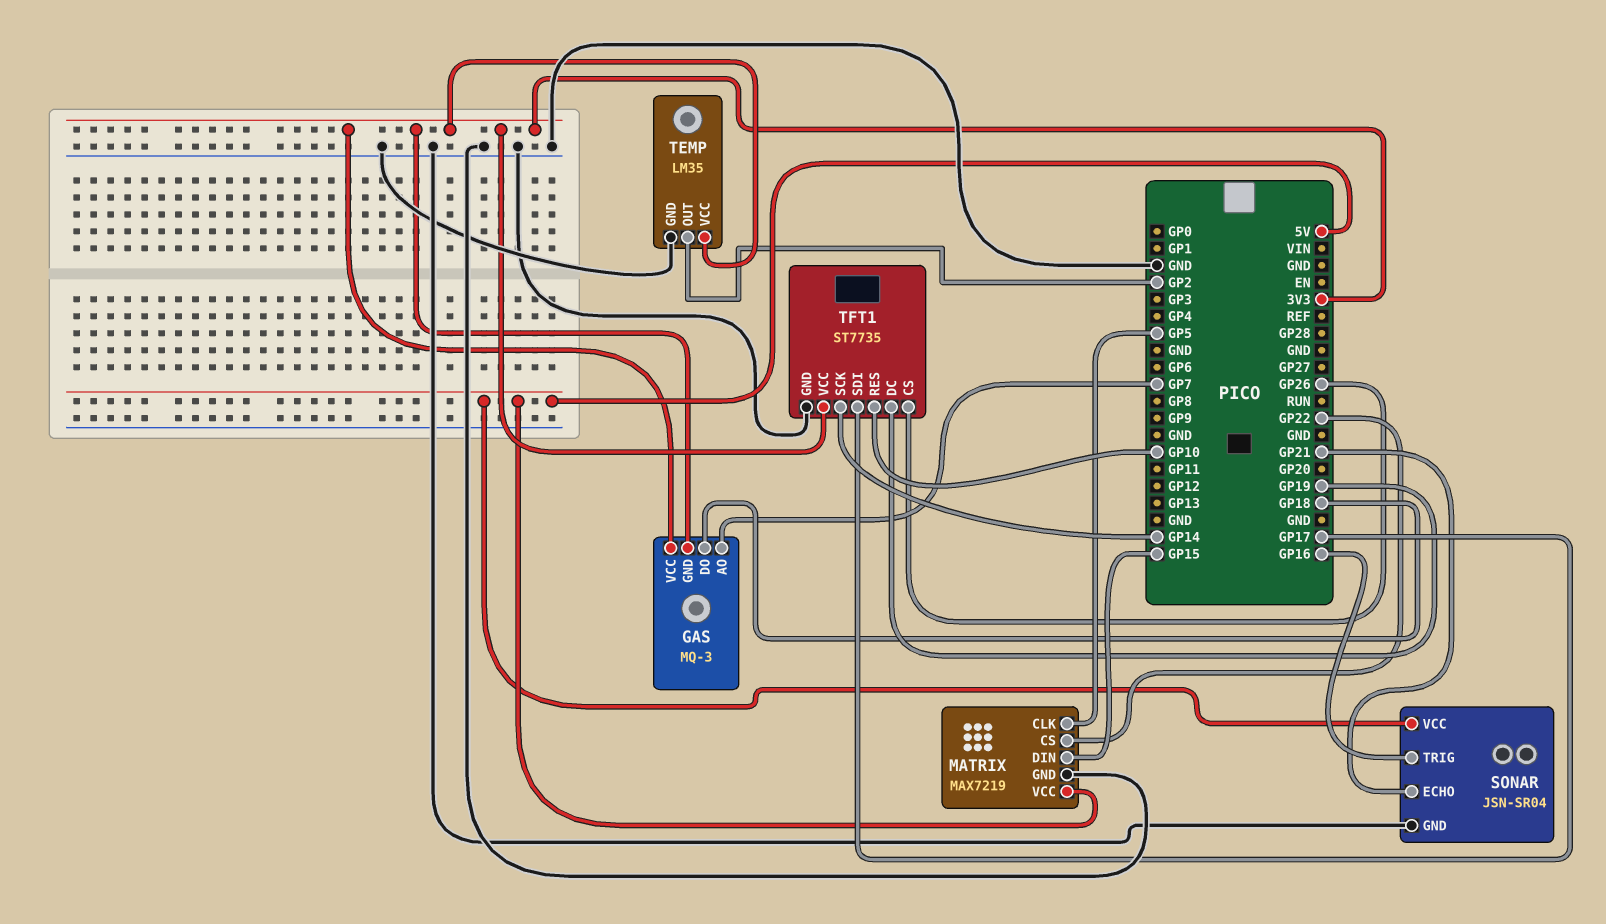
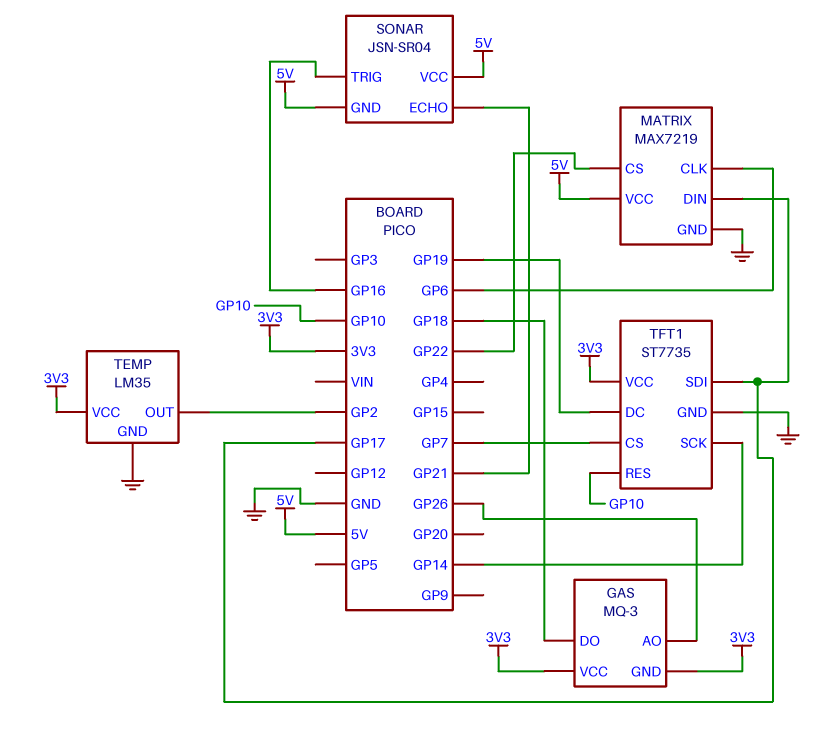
GAS pin AO: GP7 -> GP26
MATRIX pin CLK: GP5 -> GP6
MATRIX pin DIN: GP15 -> GP17
SONAR pin GND: GND -> 5V
TFT1 pin CS: GP26 -> GP7

